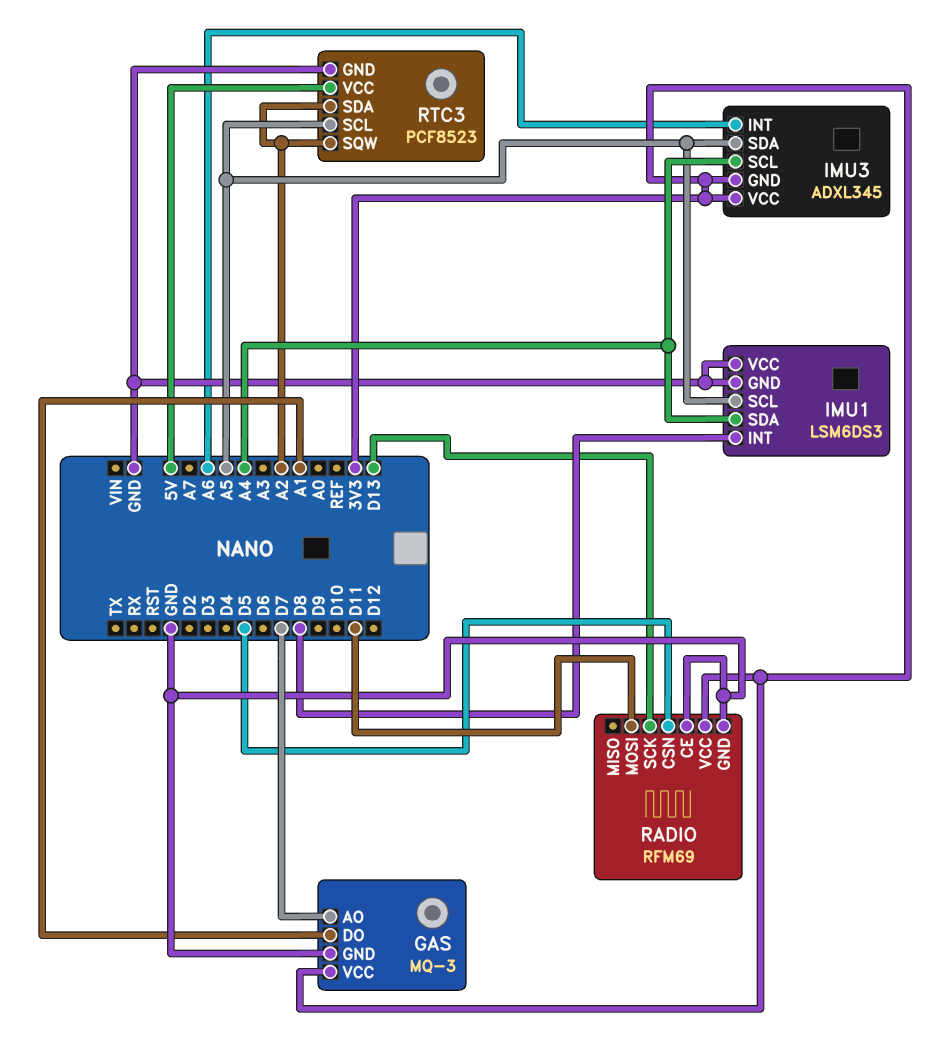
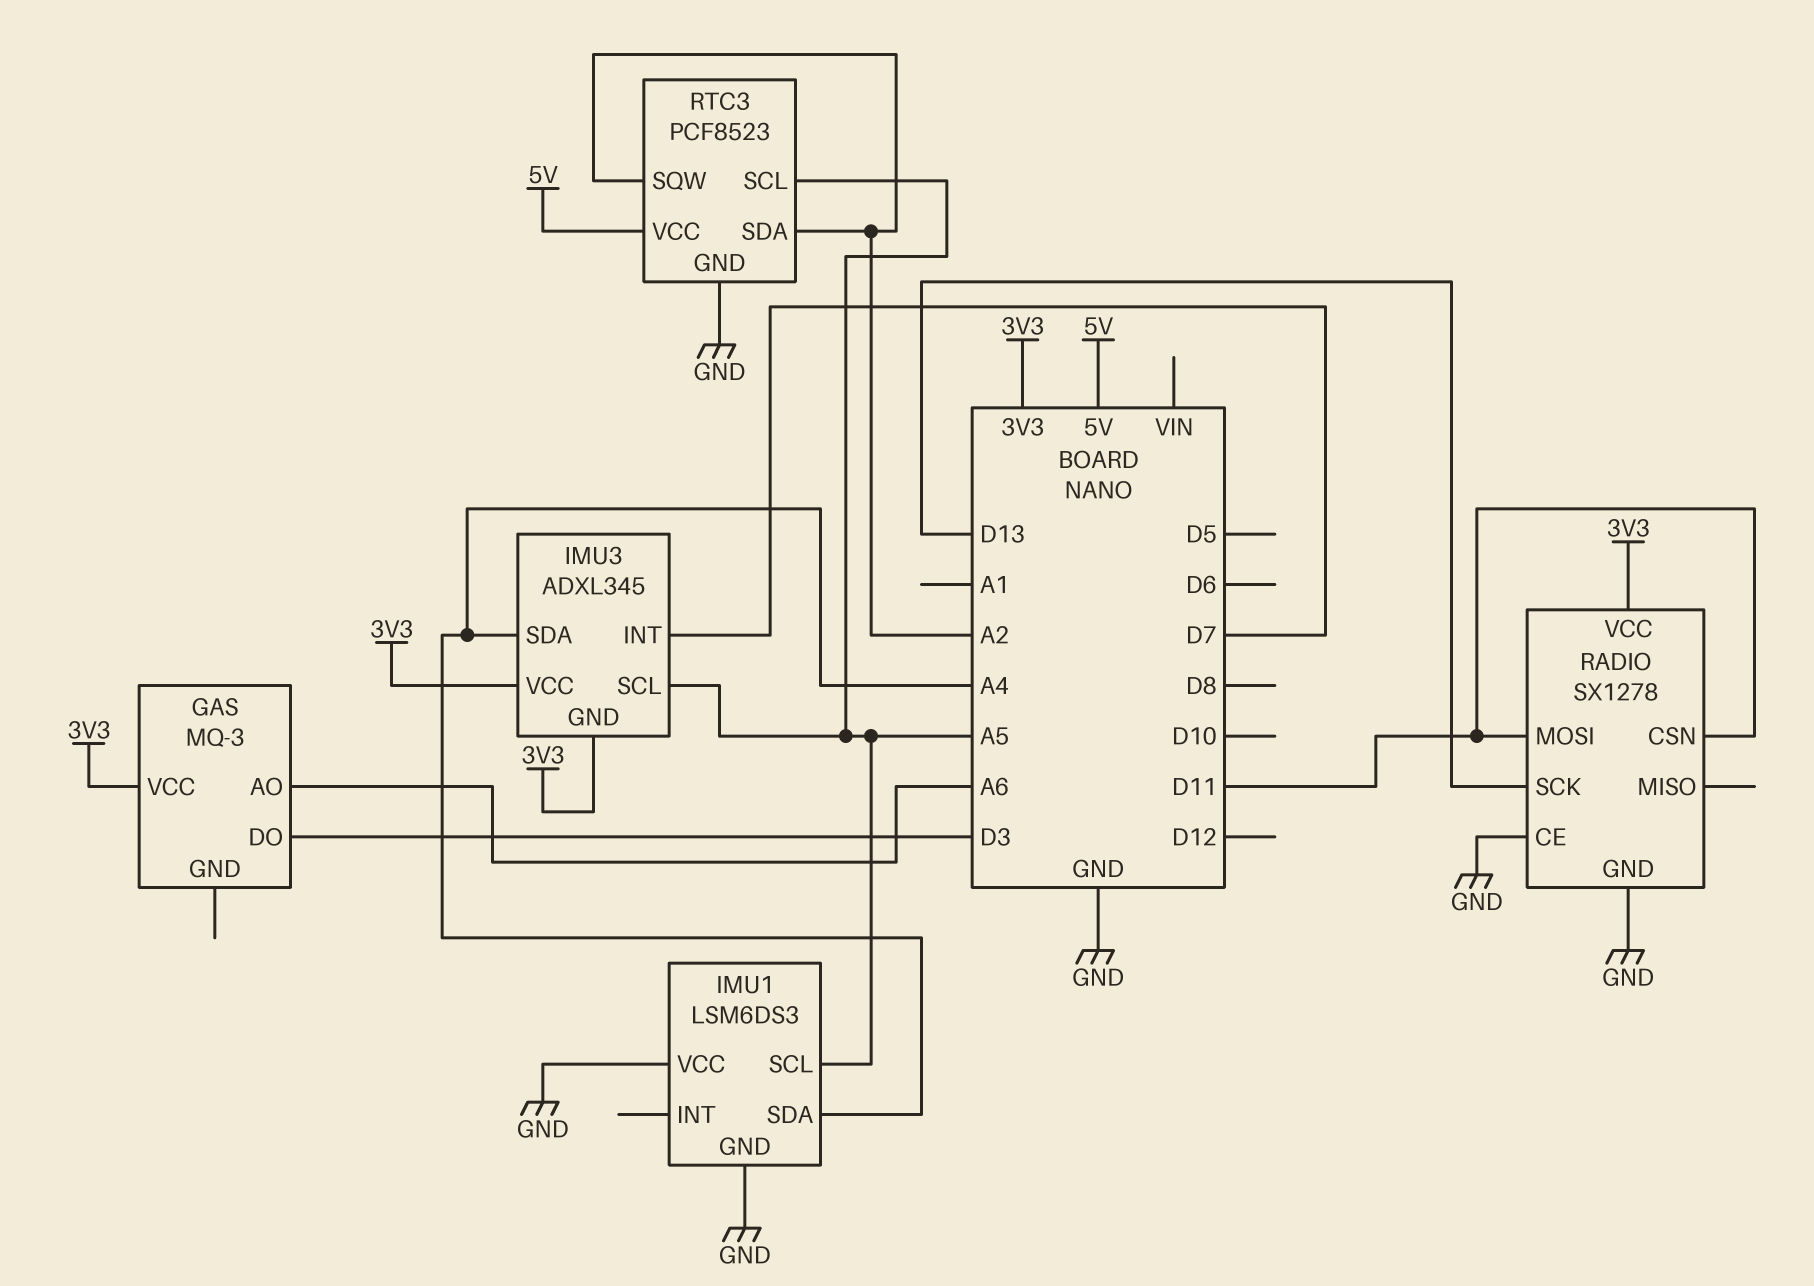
GAS pin AO: D7 -> A6
GAS pin DO: A1 -> D3
GAS pin GND: GND -> none
IMU1 pin INT: D8 -> none
IMU3 pin INT: A6 -> D7
IMU3 pin SCL: A4 -> A5
IMU3 pin SDA: A5 -> A4
RADIO: RFM69 -> SX1278
RADIO pin CSN: D5 -> D11

